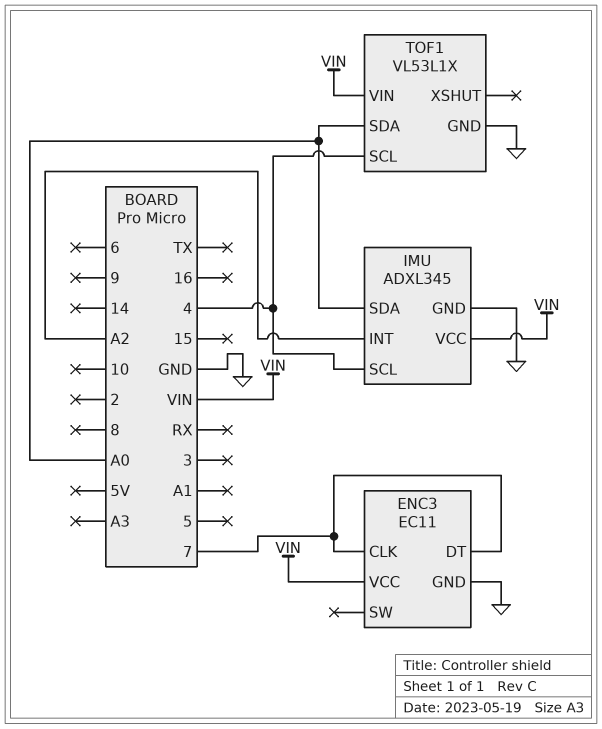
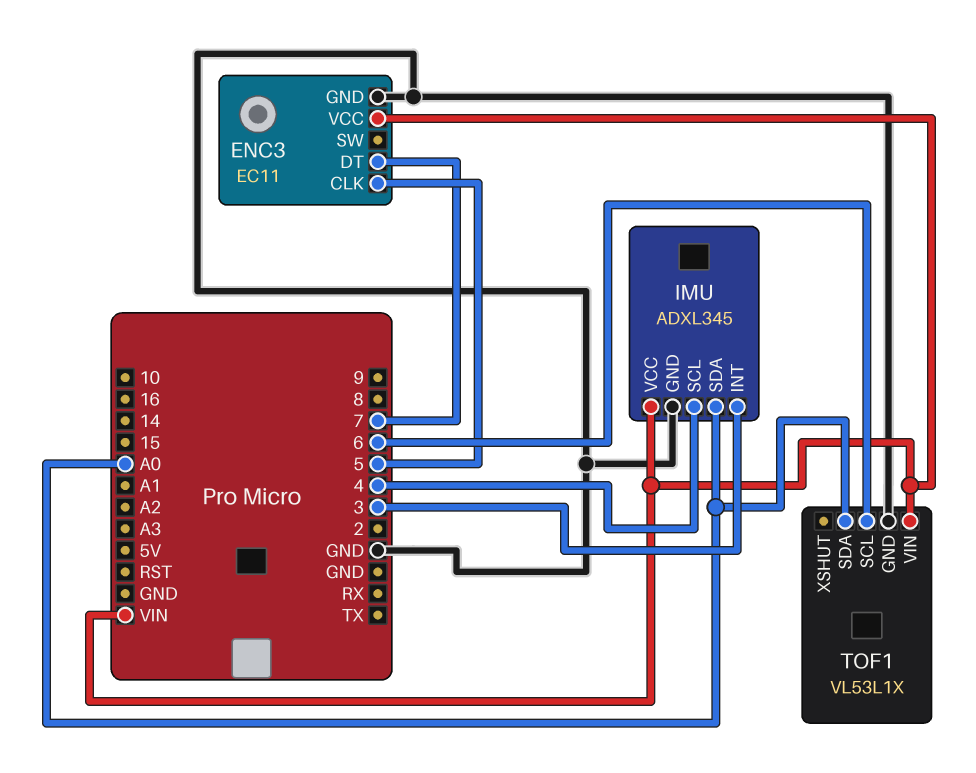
ENC3 pin CLK: 7 -> 5
IMU pin INT: A2 -> 3
TOF1 pin SCL: 4 -> 6

